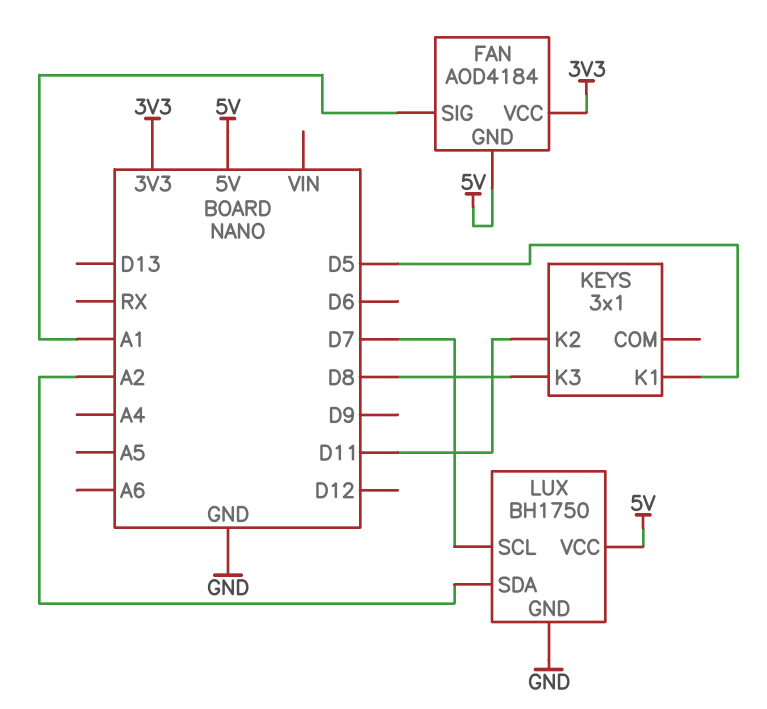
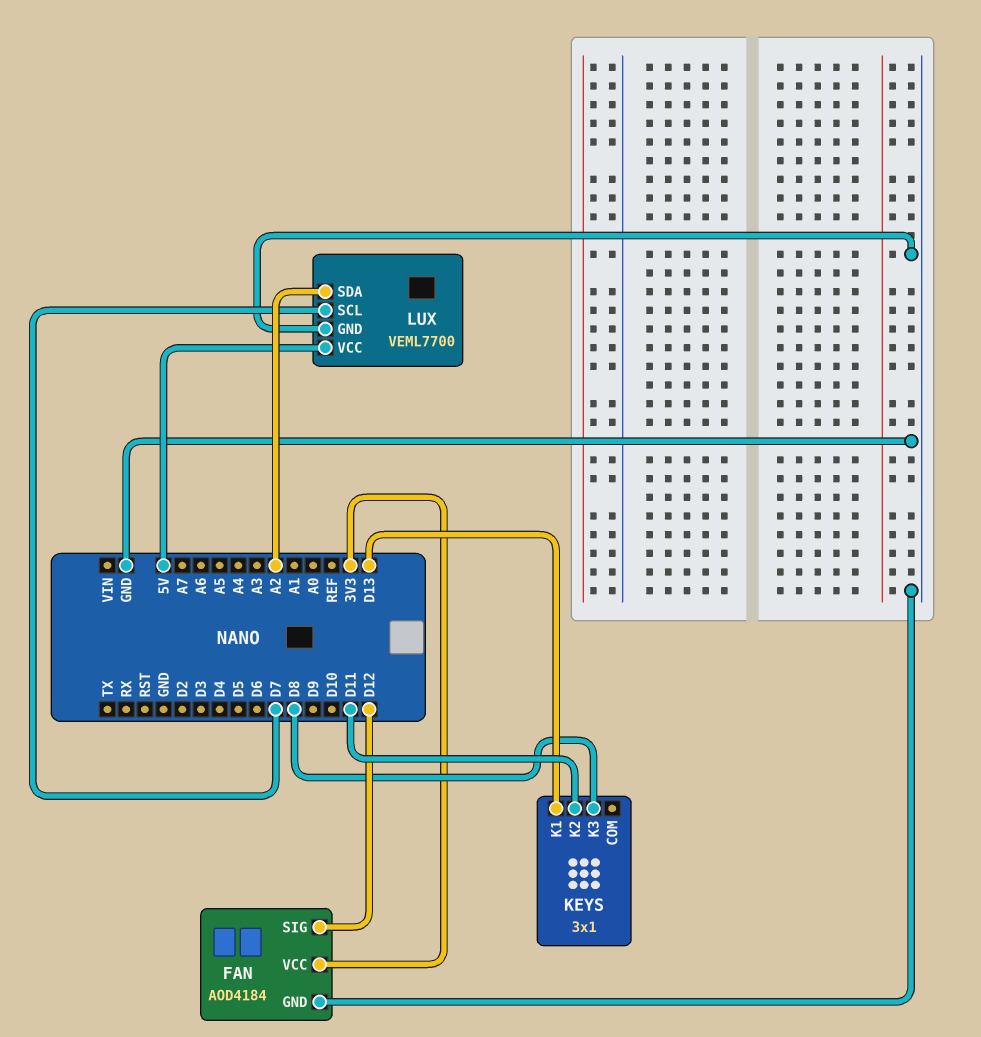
FAN pin GND: 5V -> GND
FAN pin SIG: A1 -> D12
KEYS pin K1: D5 -> D13
LUX: BH1750 -> VEML7700

